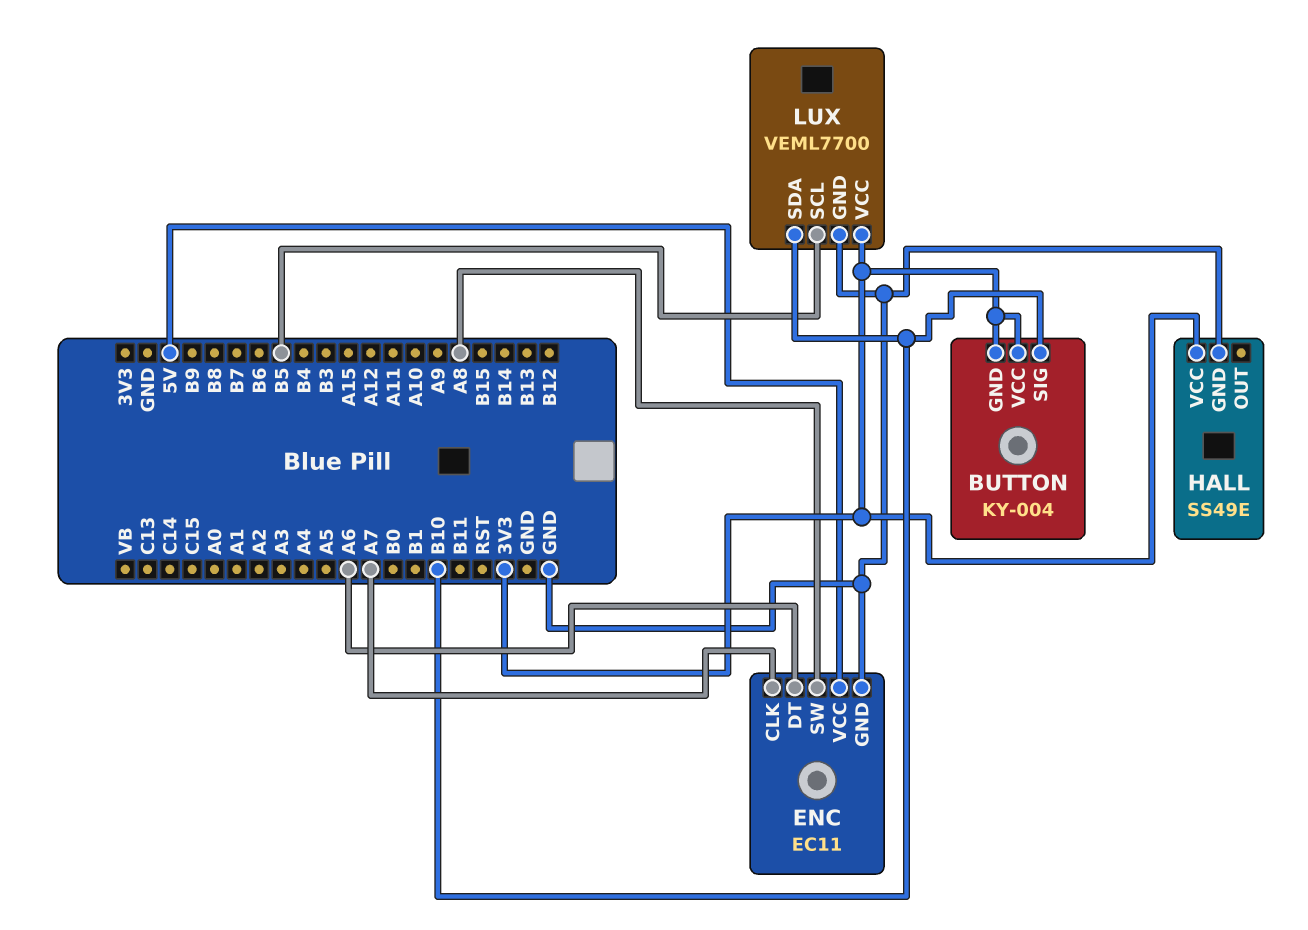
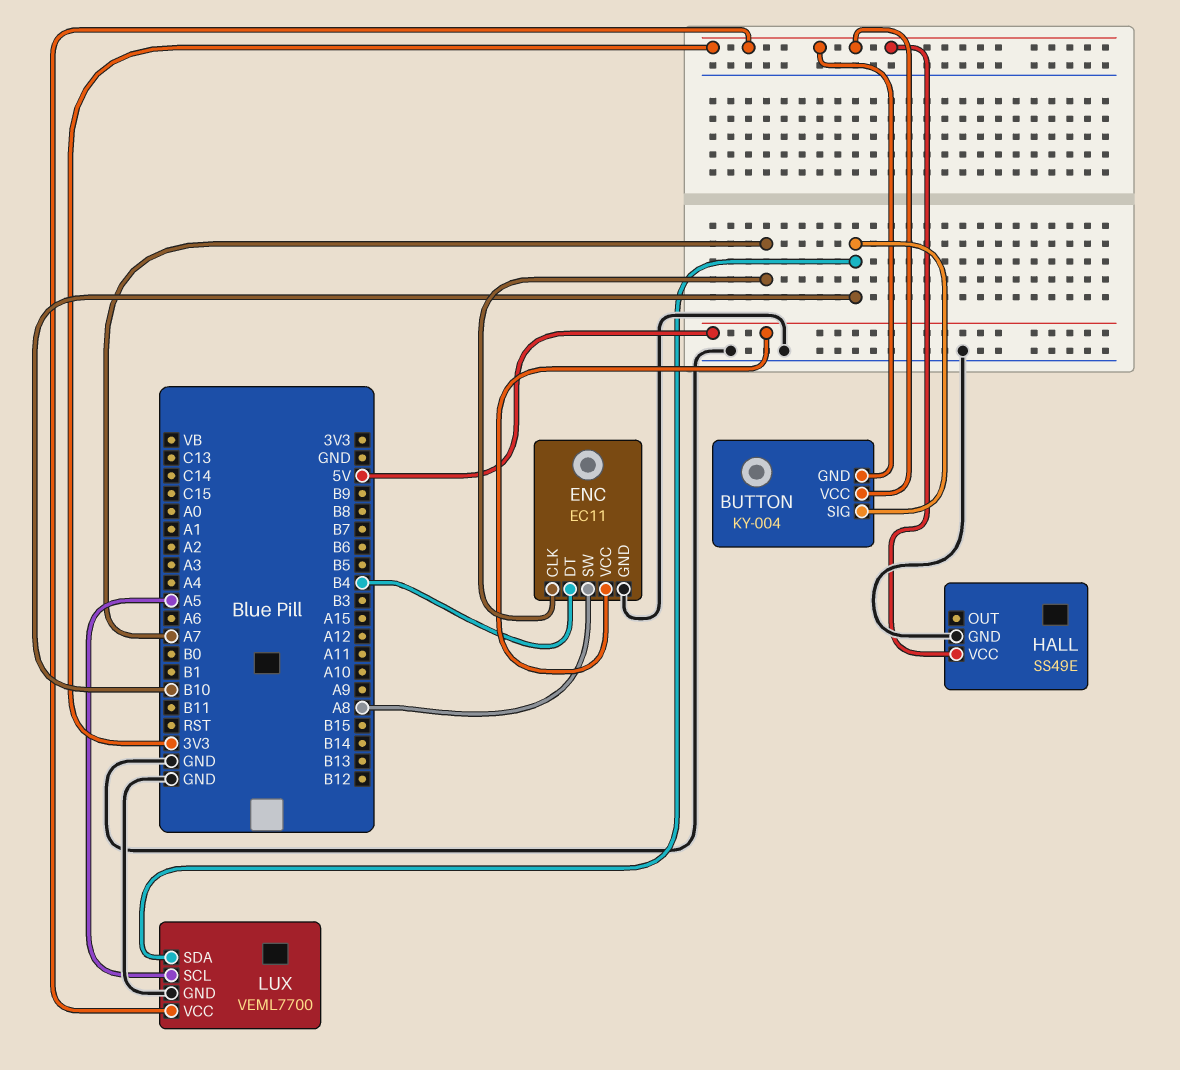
ENC pin DT: A6 -> B4
LUX pin SCL: B5 -> A5

